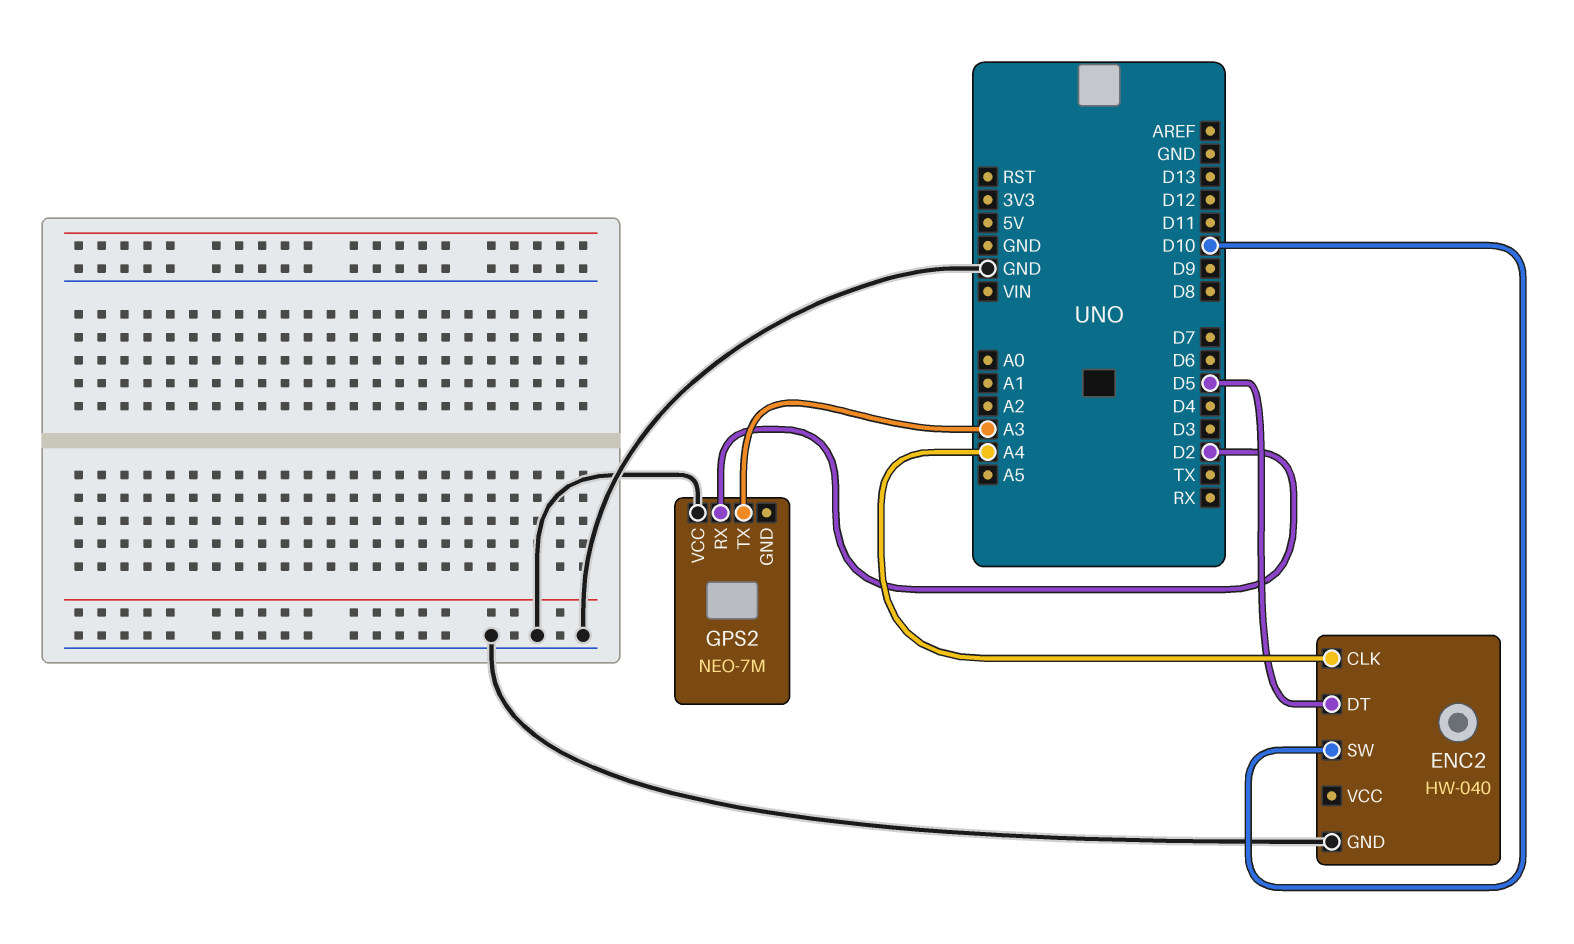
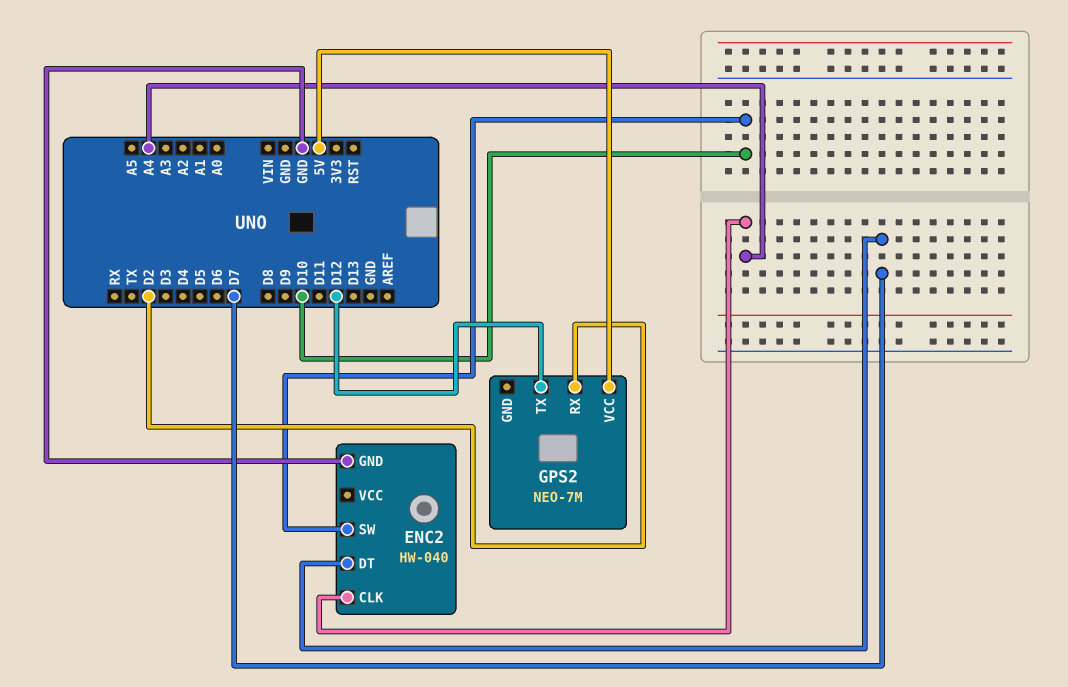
ENC2 pin DT: D5 -> D7
GPS2 pin TX: A3 -> D12
GPS2 pin VCC: GND -> 5V

